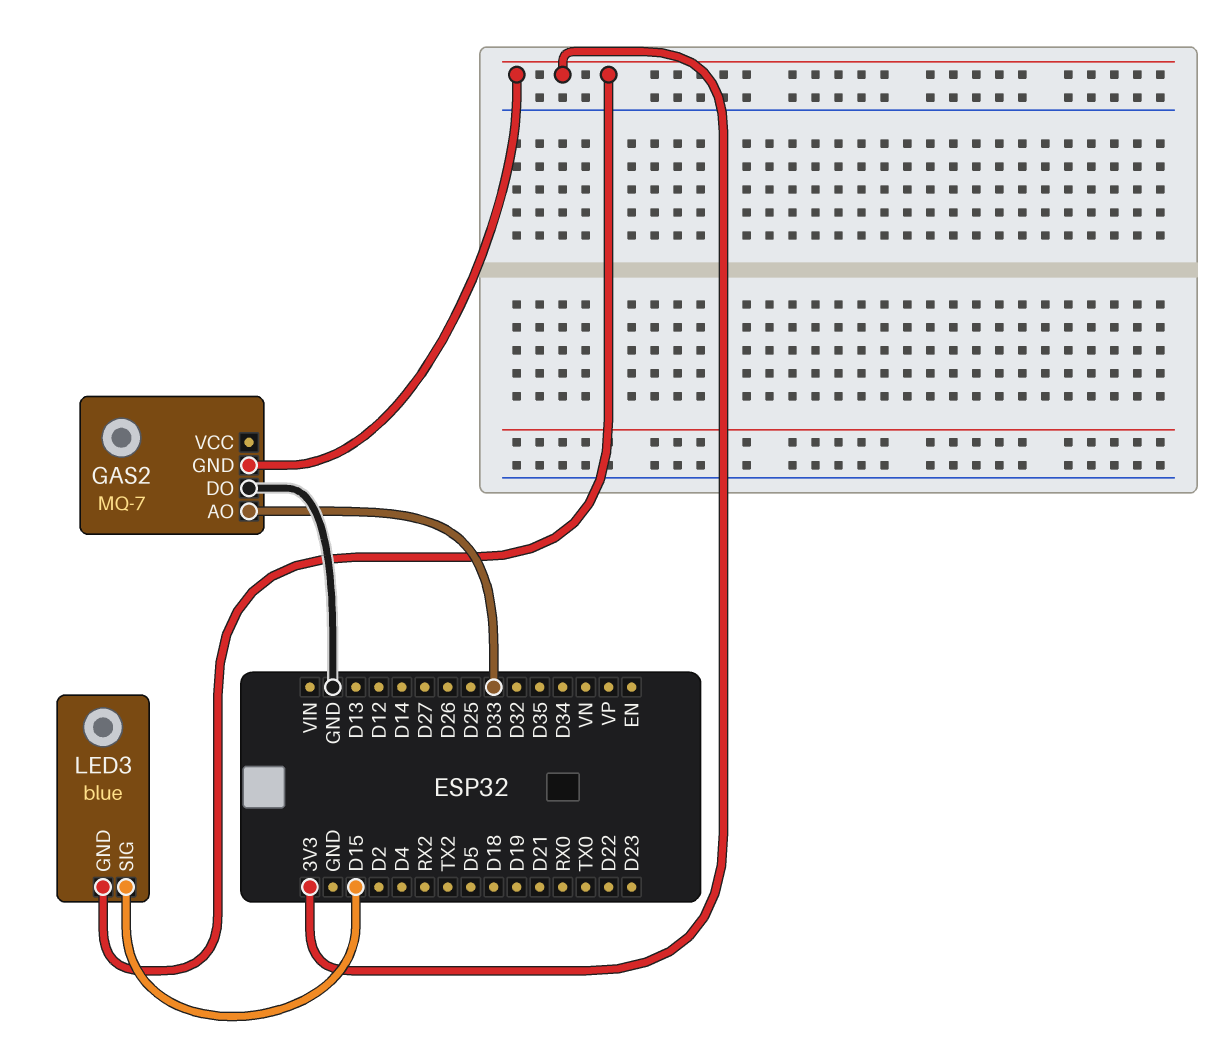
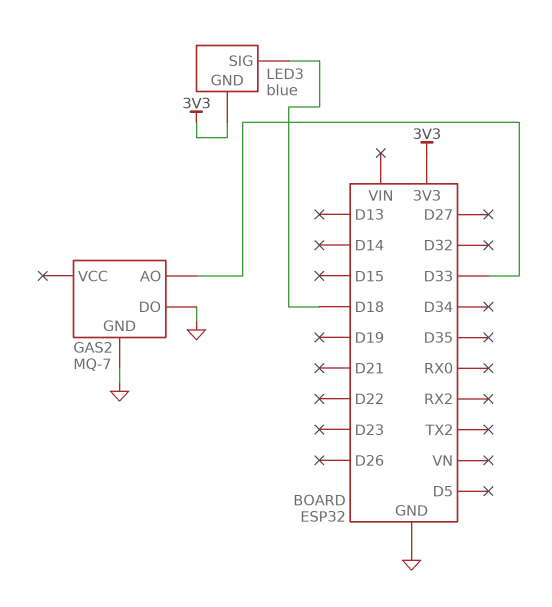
GAS2 pin GND: 3V3 -> GND
LED3 pin SIG: D15 -> D18

